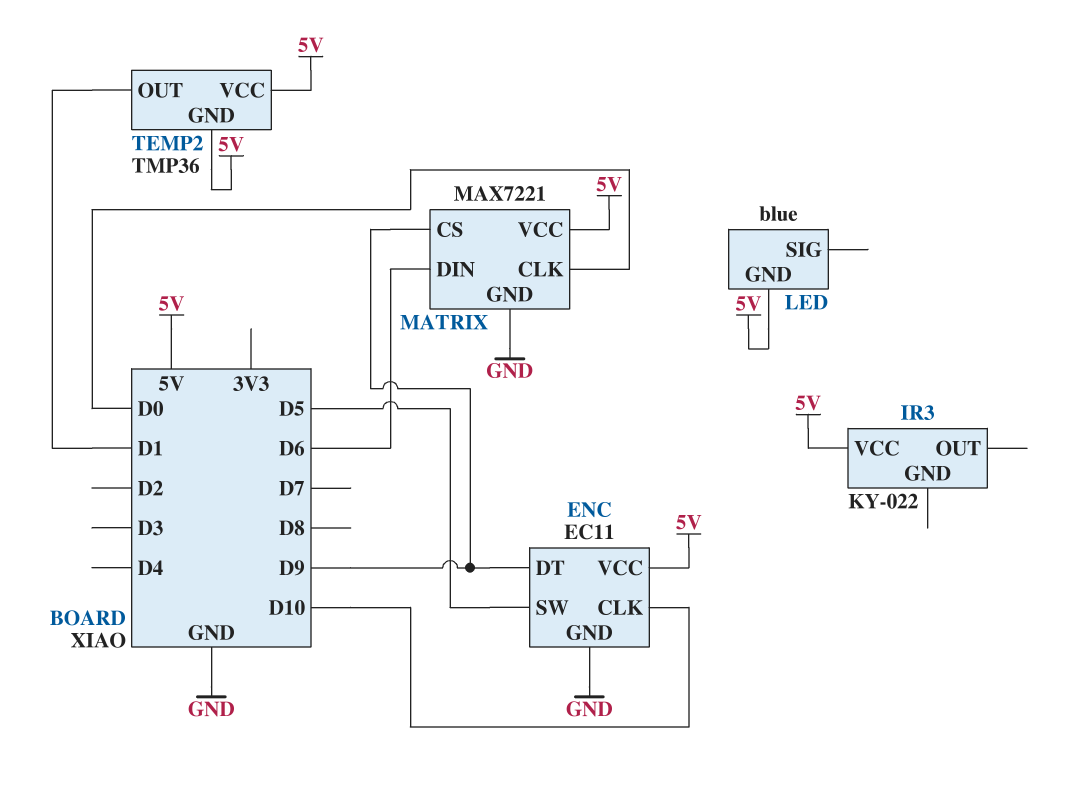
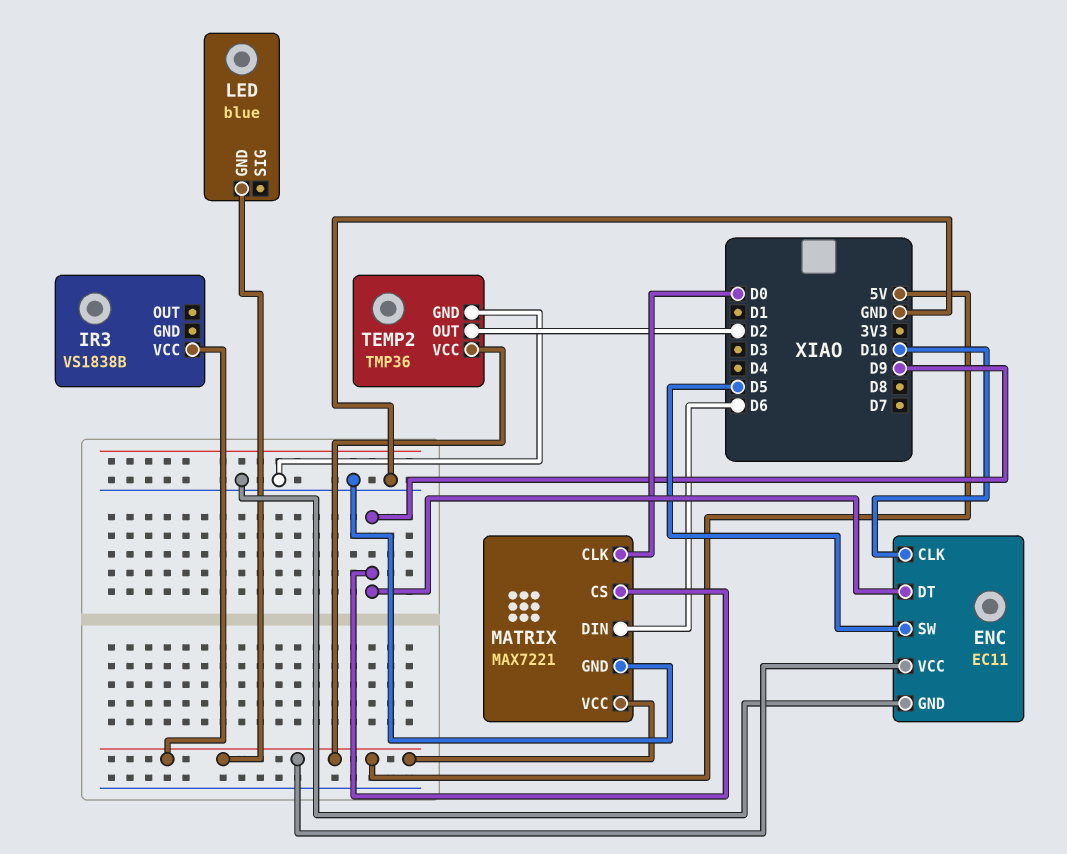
IR3: KY-022 -> VS1838B
TEMP2 pin GND: 5V -> GND
TEMP2 pin OUT: D1 -> D2

